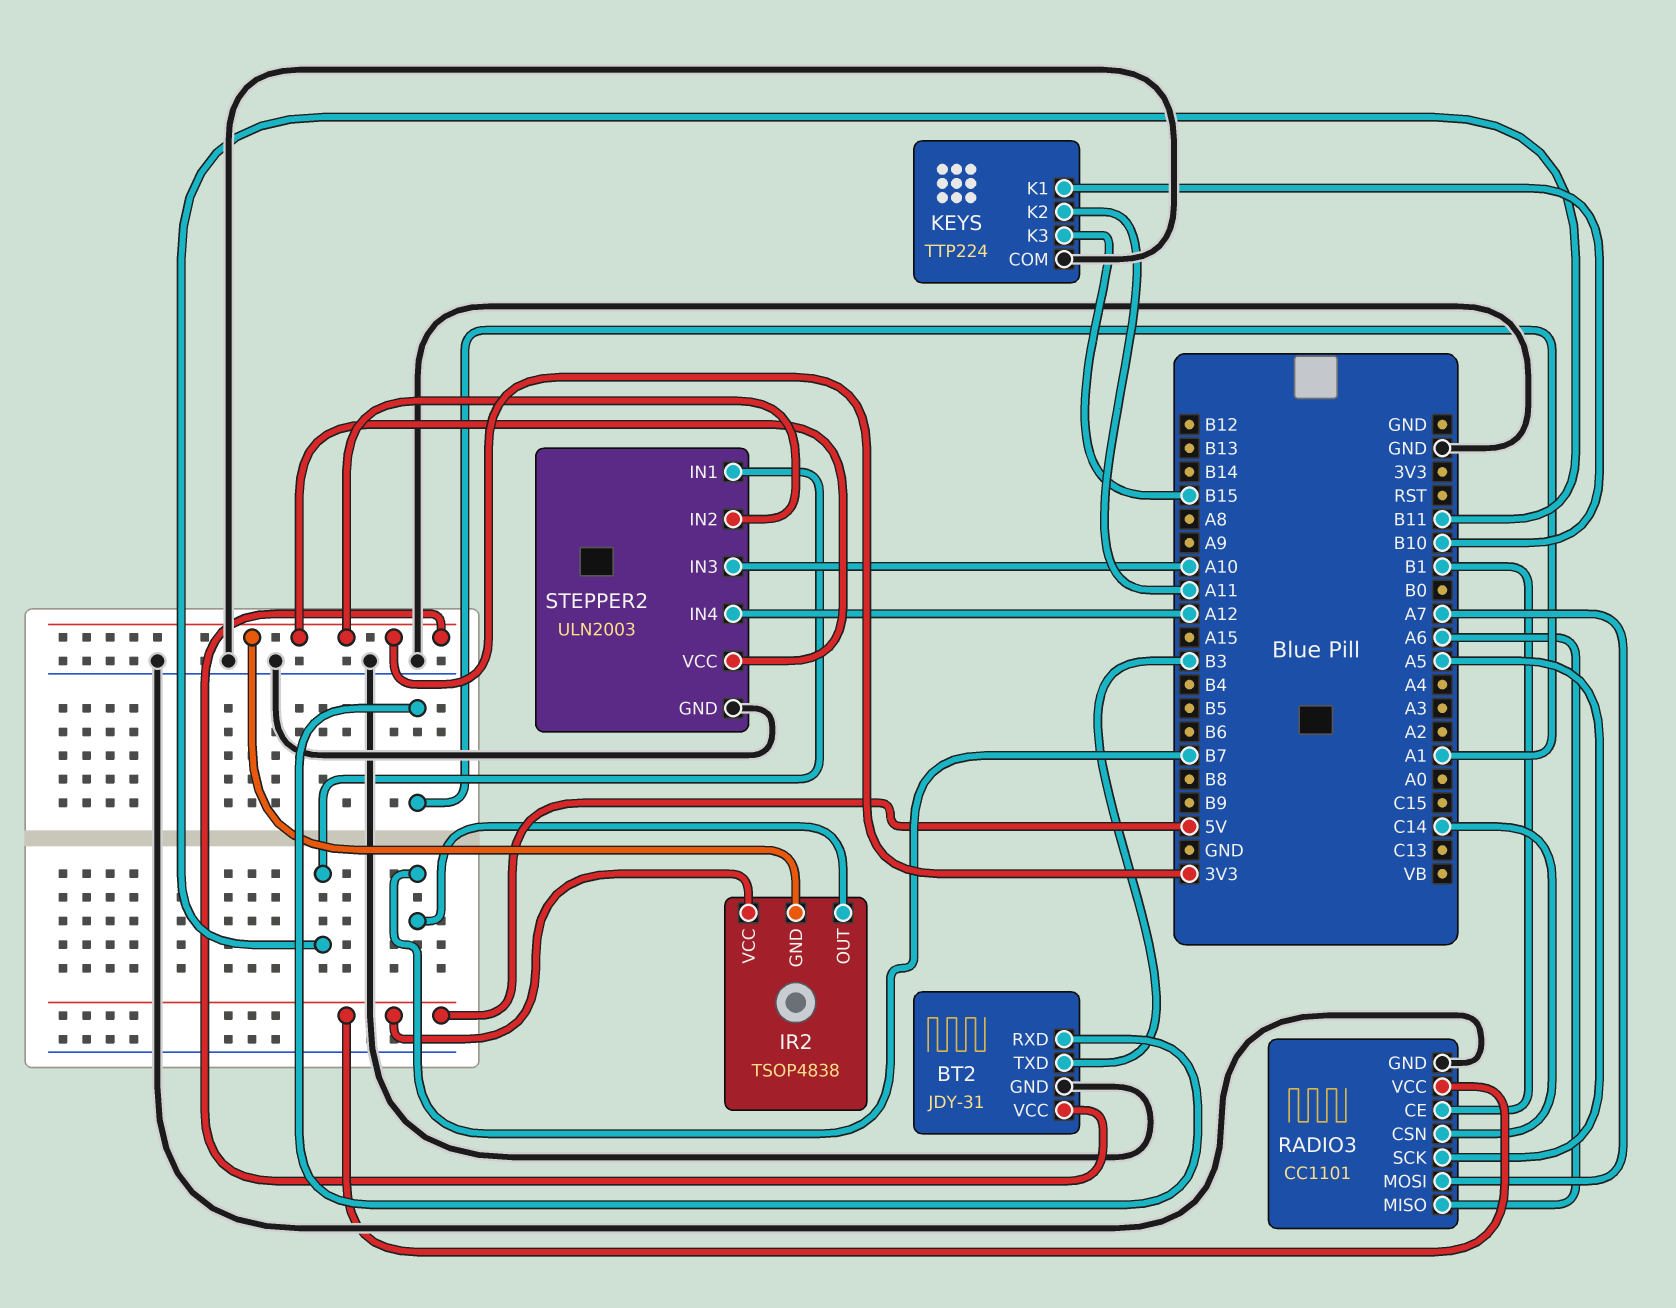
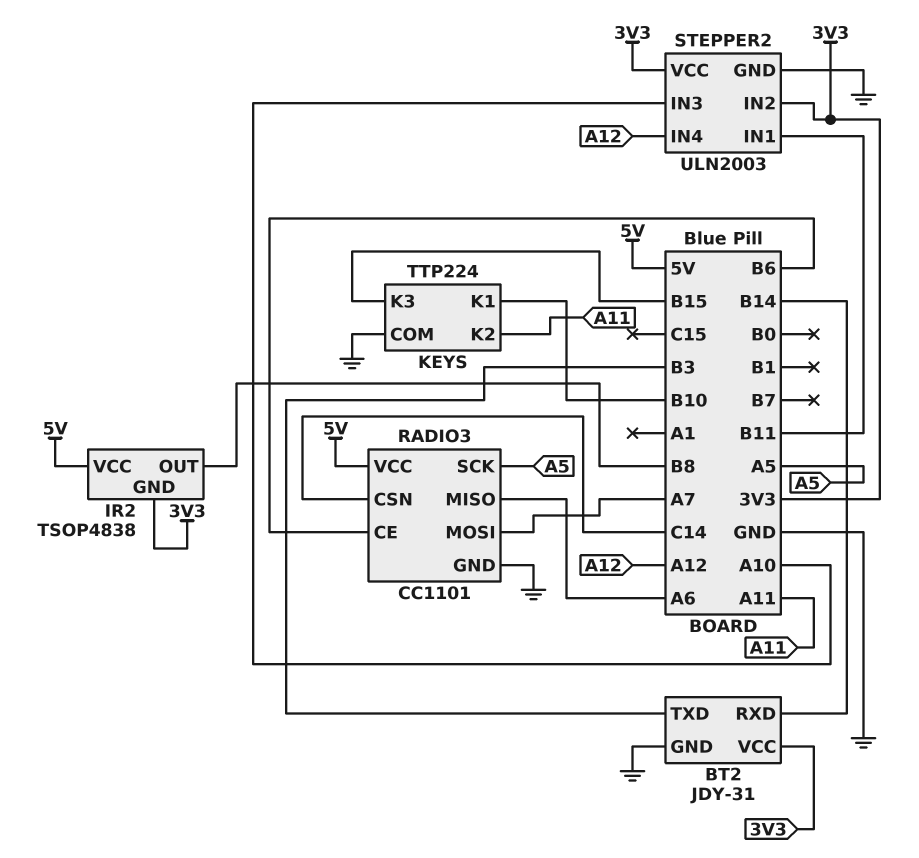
BT2 pin RXD: A1 -> B14
IR2 pin OUT: B7 -> B8
RADIO3 pin CE: B1 -> B6

